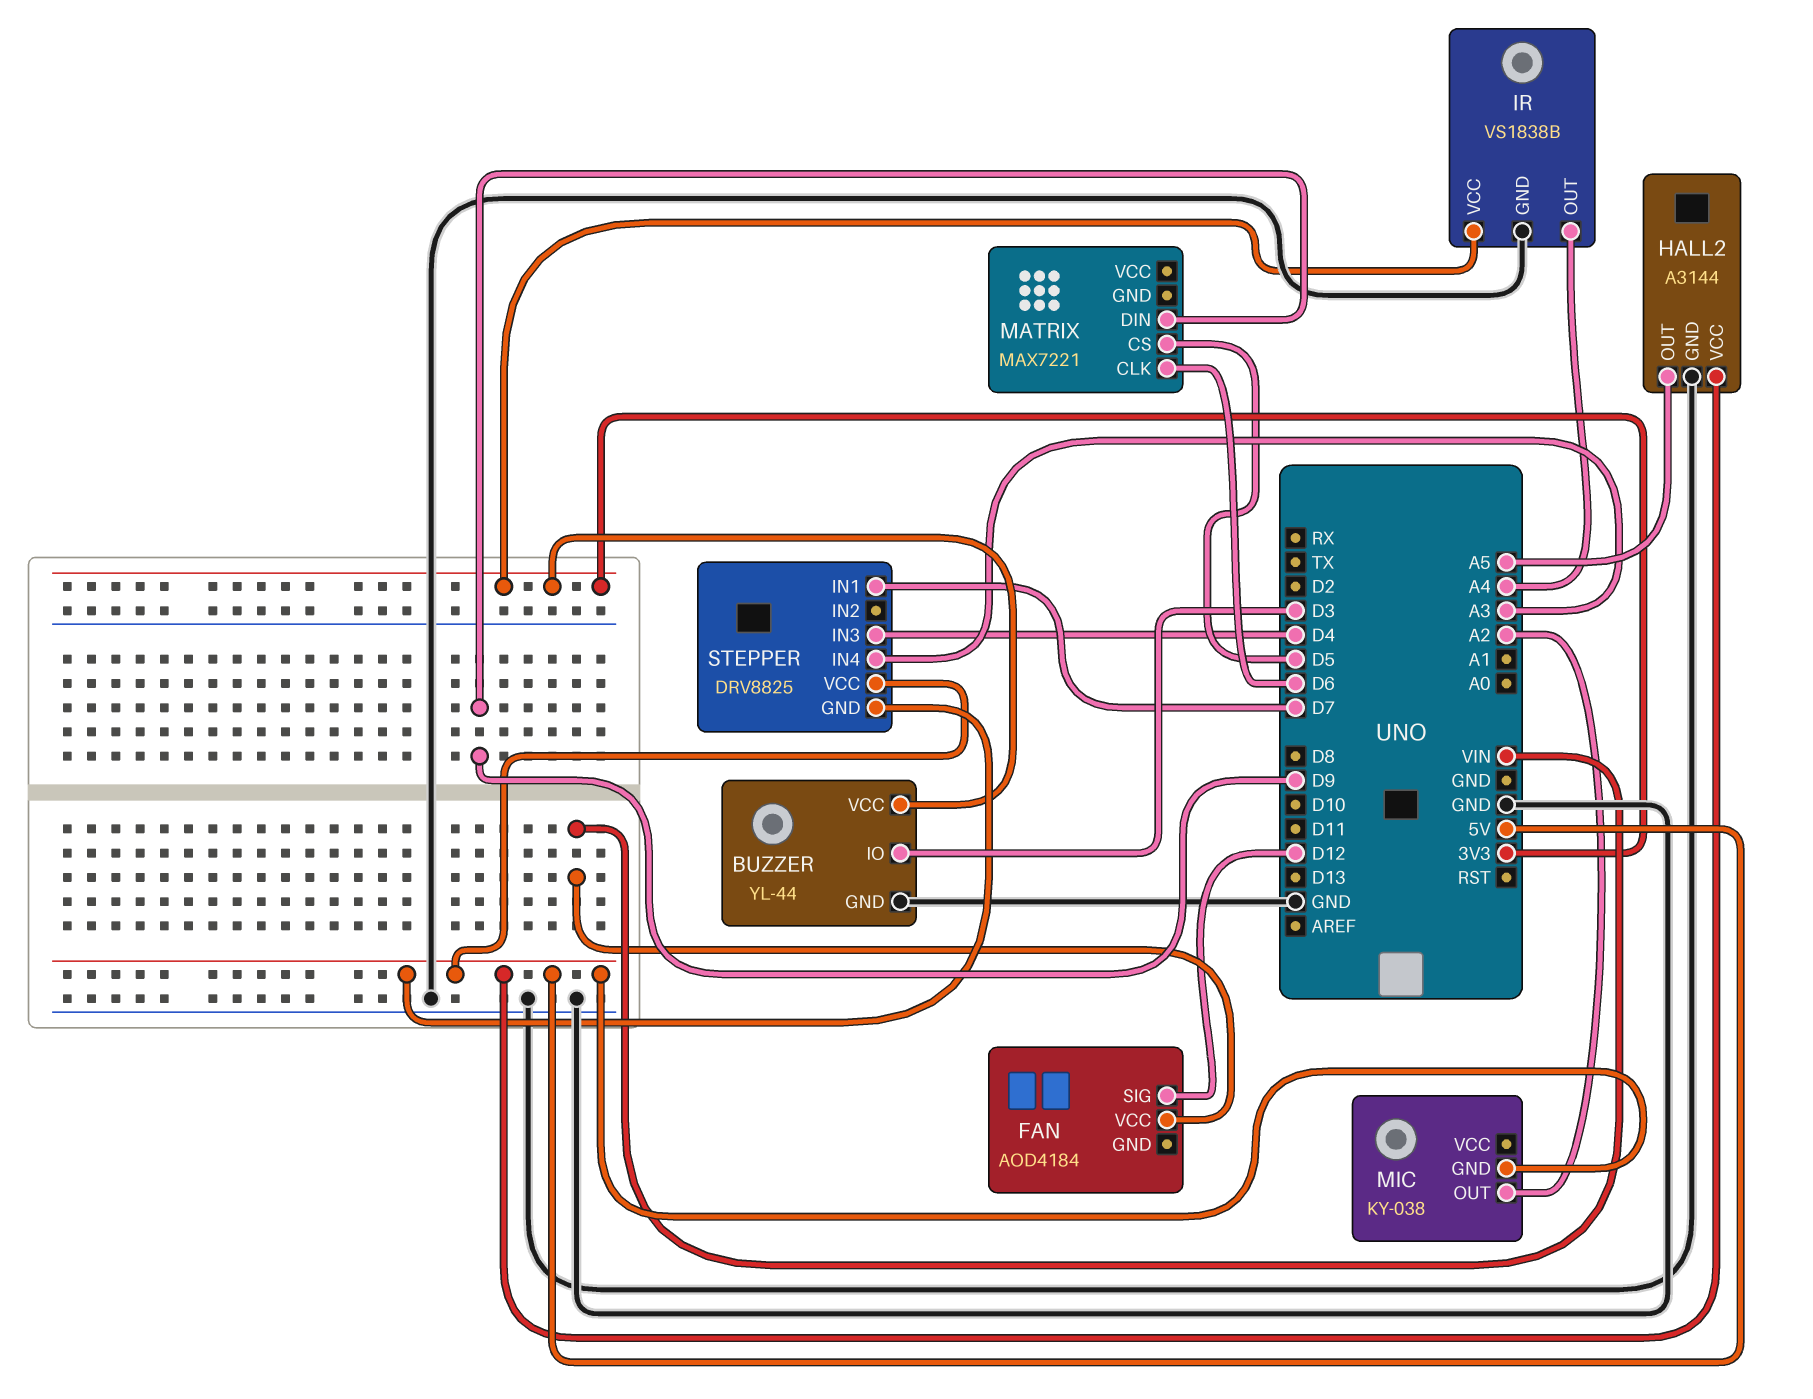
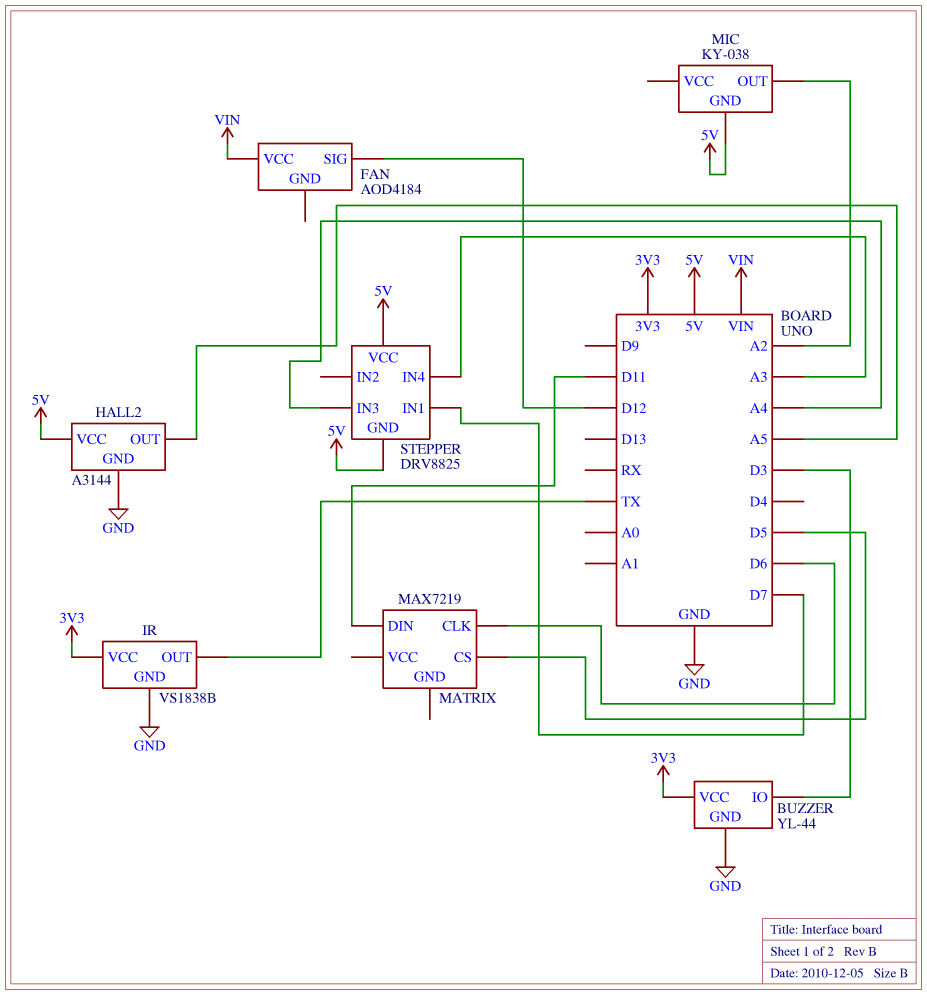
IR pin OUT: A4 -> TX
MATRIX: MAX7221 -> MAX7219
MATRIX pin DIN: D9 -> D11
STEPPER pin IN3: D4 -> A4

